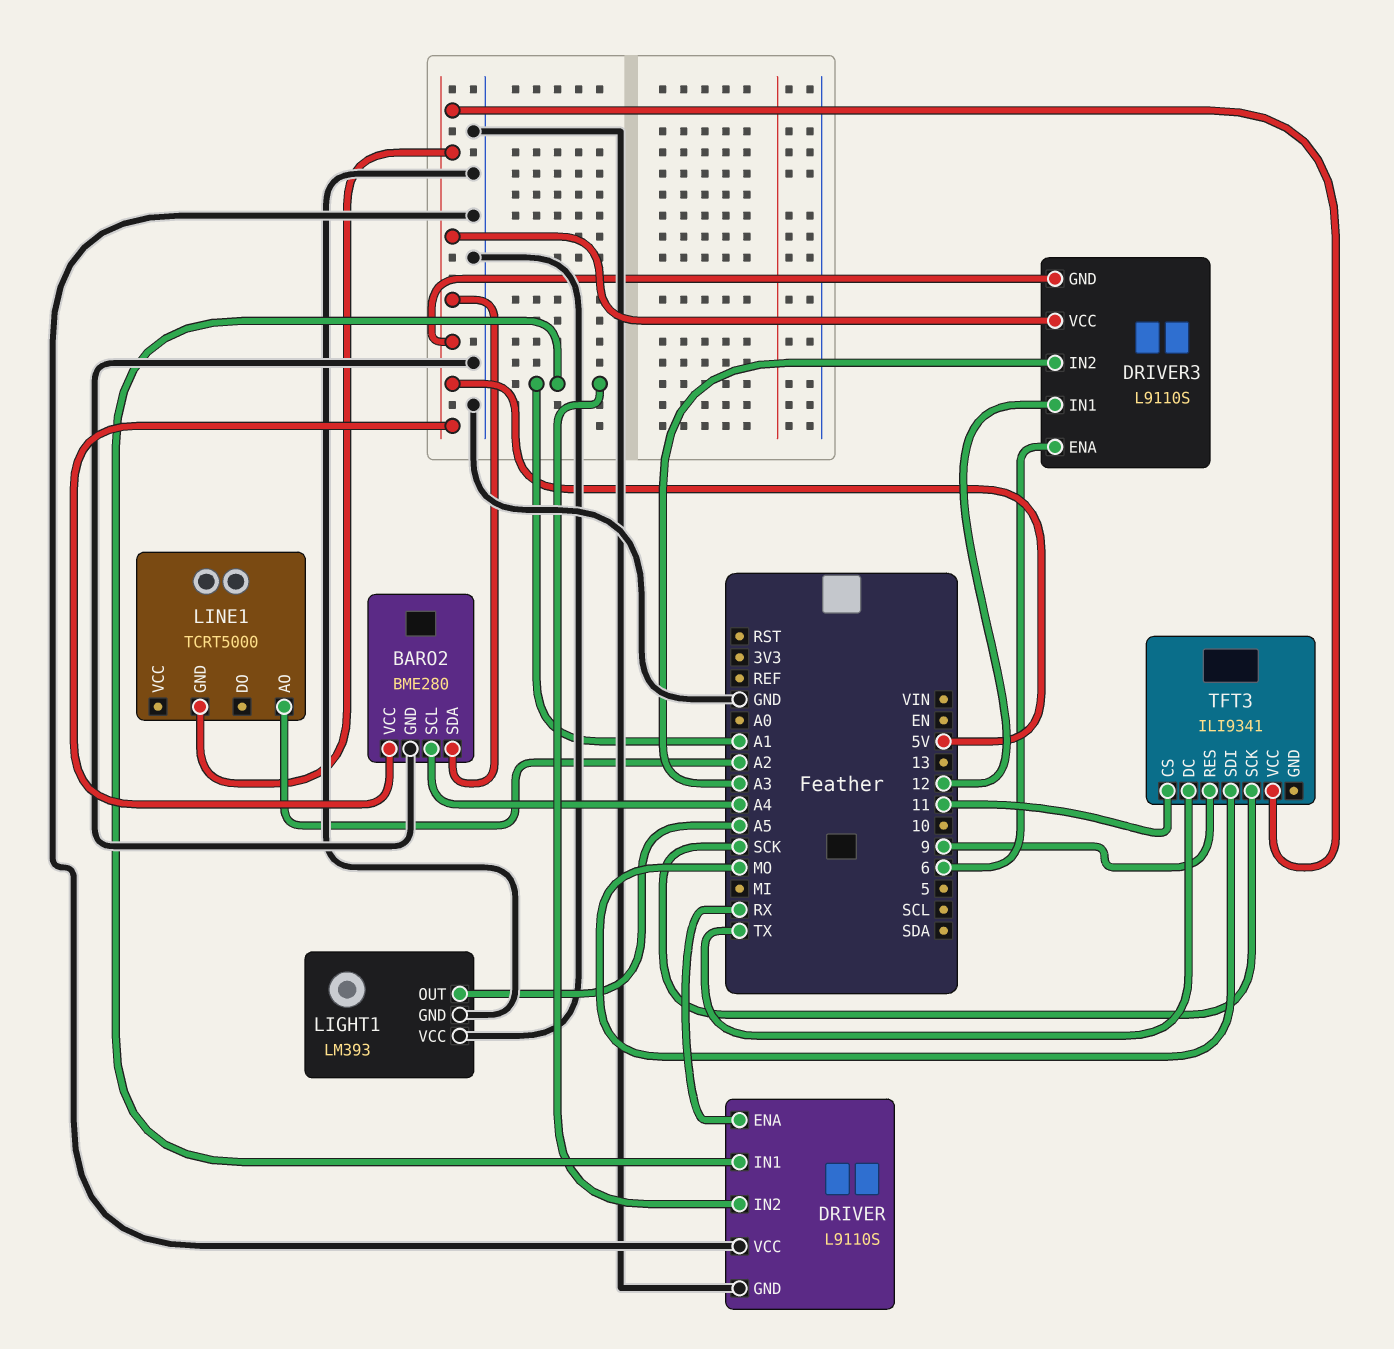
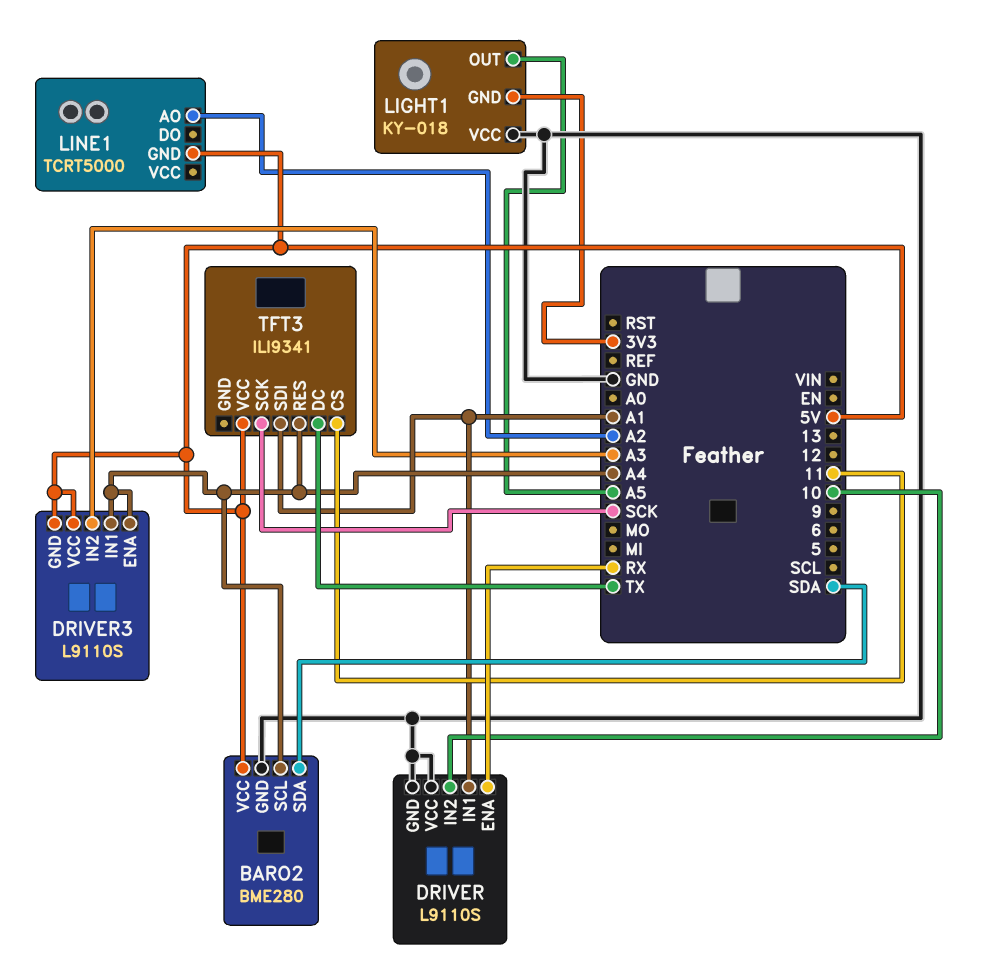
BARO2 pin SDA: 5V -> SDA
DRIVER pin IN2: A1 -> 10
DRIVER3 pin ENA: 6 -> A4
DRIVER3 pin IN1: 12 -> A4
LIGHT1: LM393 -> KY-018
LIGHT1 pin GND: GND -> 3V3
TFT3 pin RES: 9 -> A4
TFT3 pin SDI: MO -> A1

